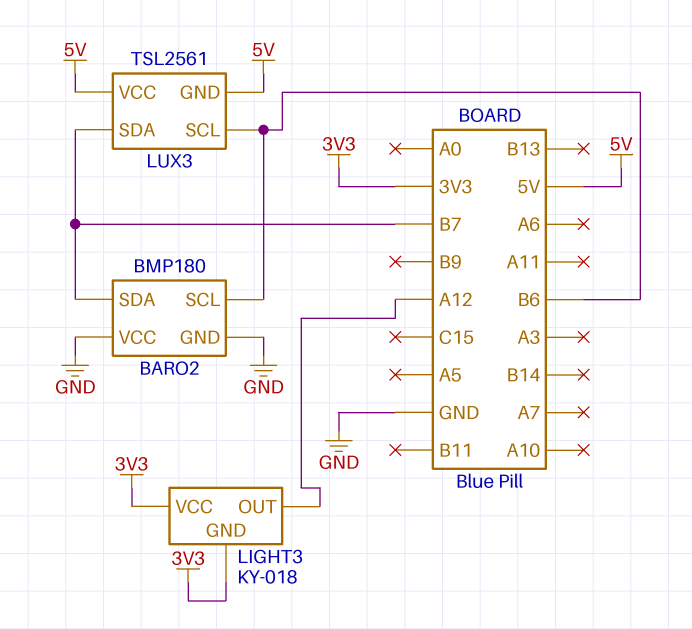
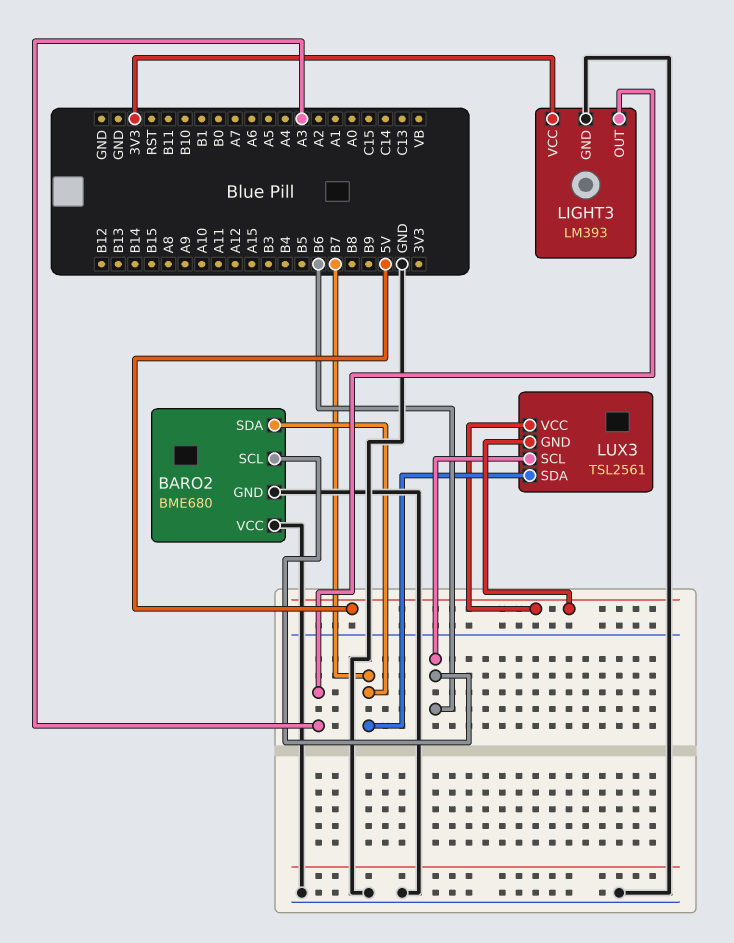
BARO2: BMP180 -> BME680
LIGHT3: KY-018 -> LM393
LIGHT3 pin GND: 3V3 -> GND
LIGHT3 pin OUT: A12 -> A3

